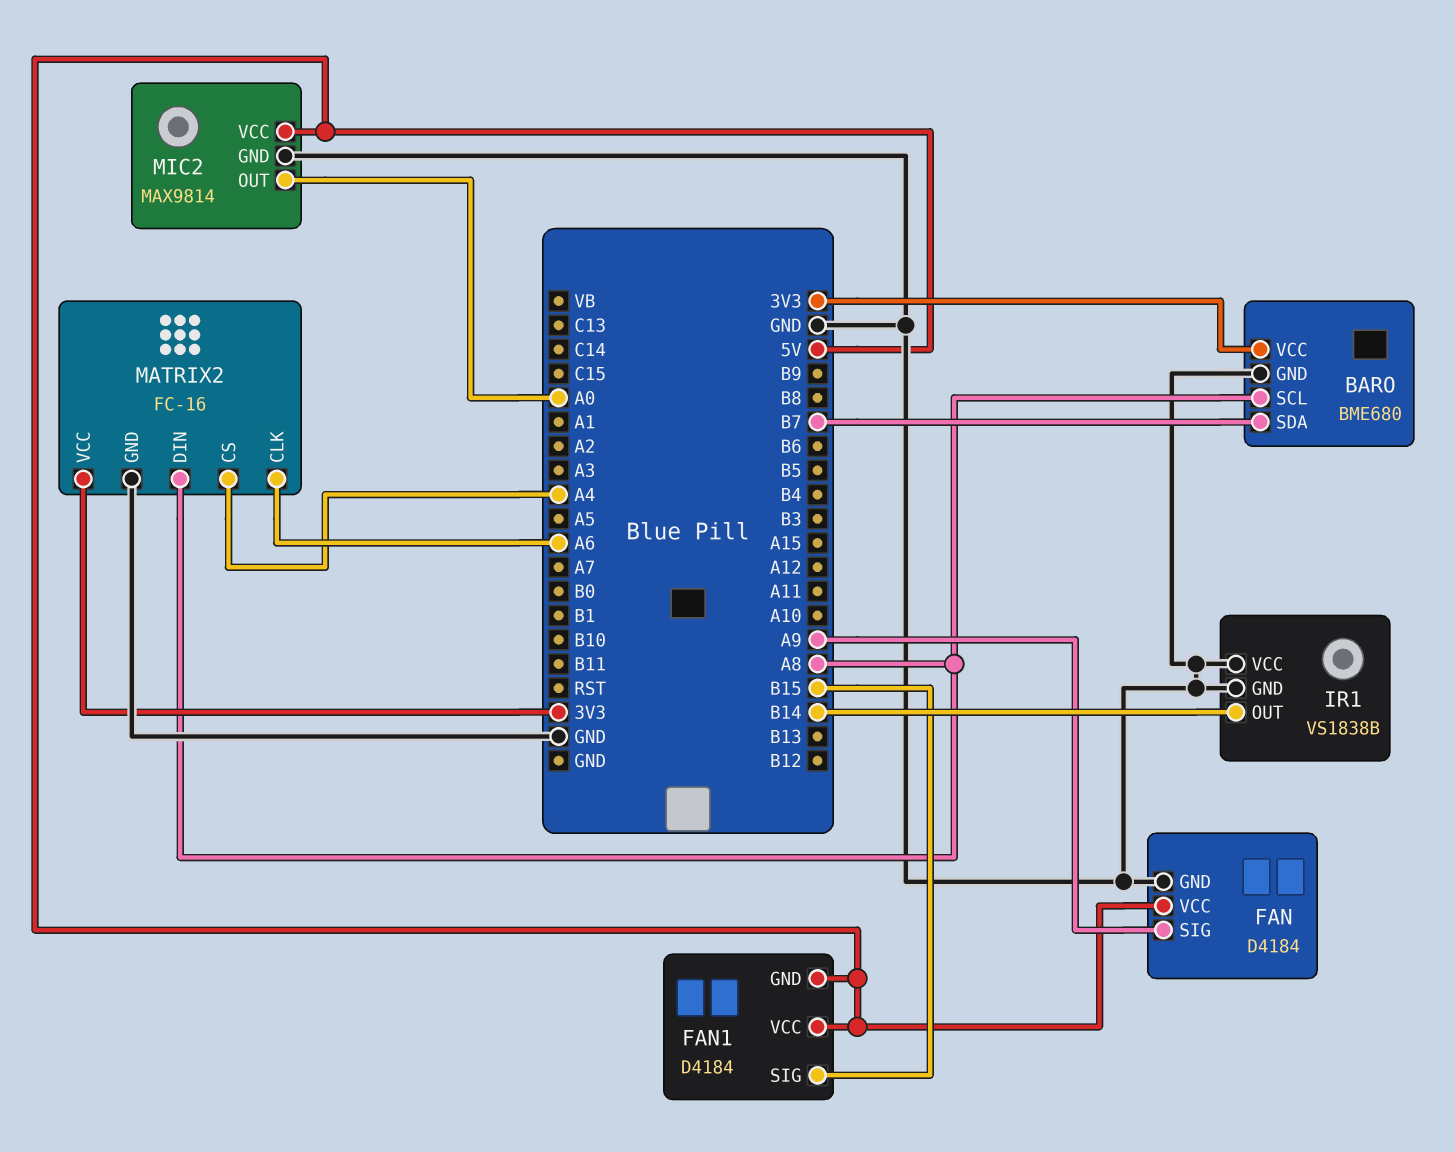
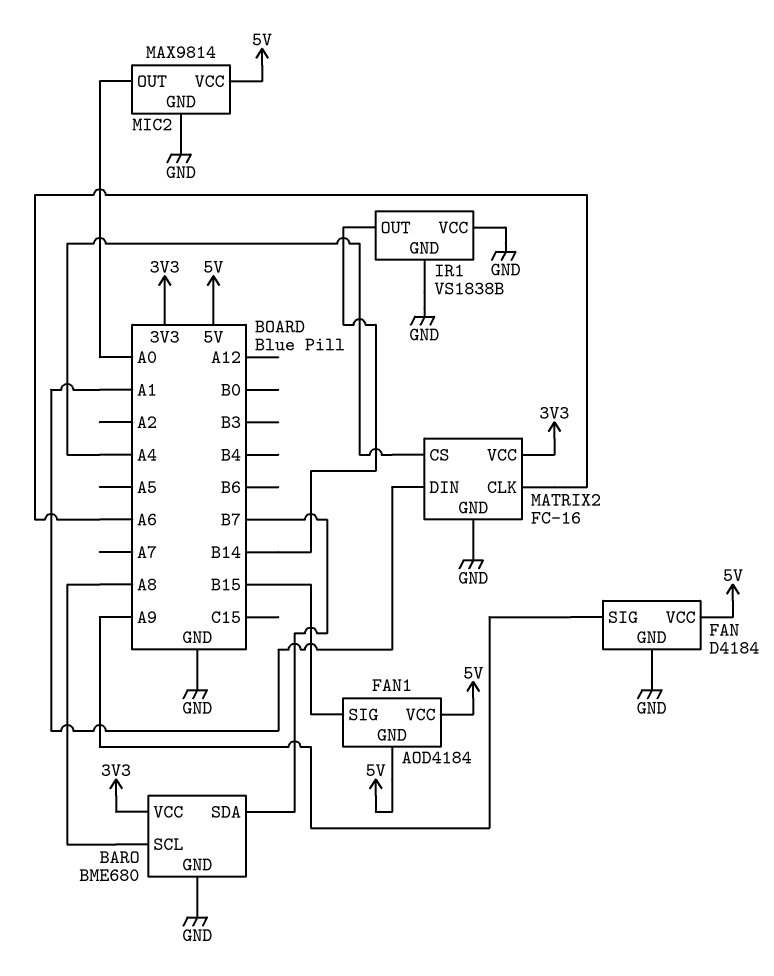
FAN1: D4184 -> AOD4184
MATRIX2 pin DIN: A8 -> A1

